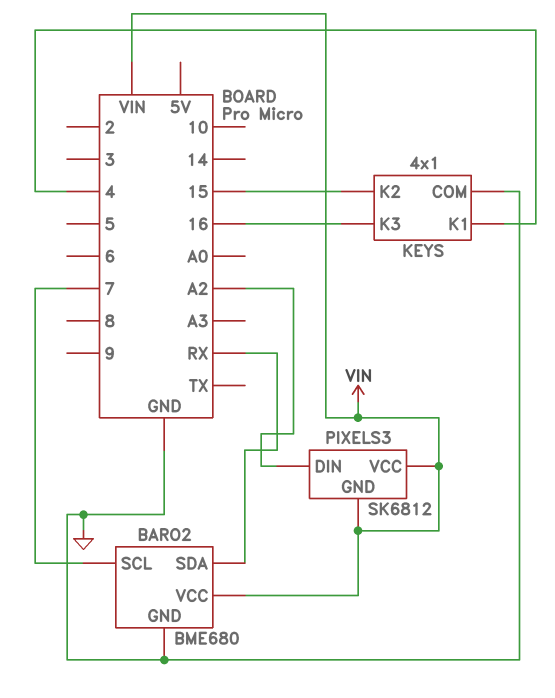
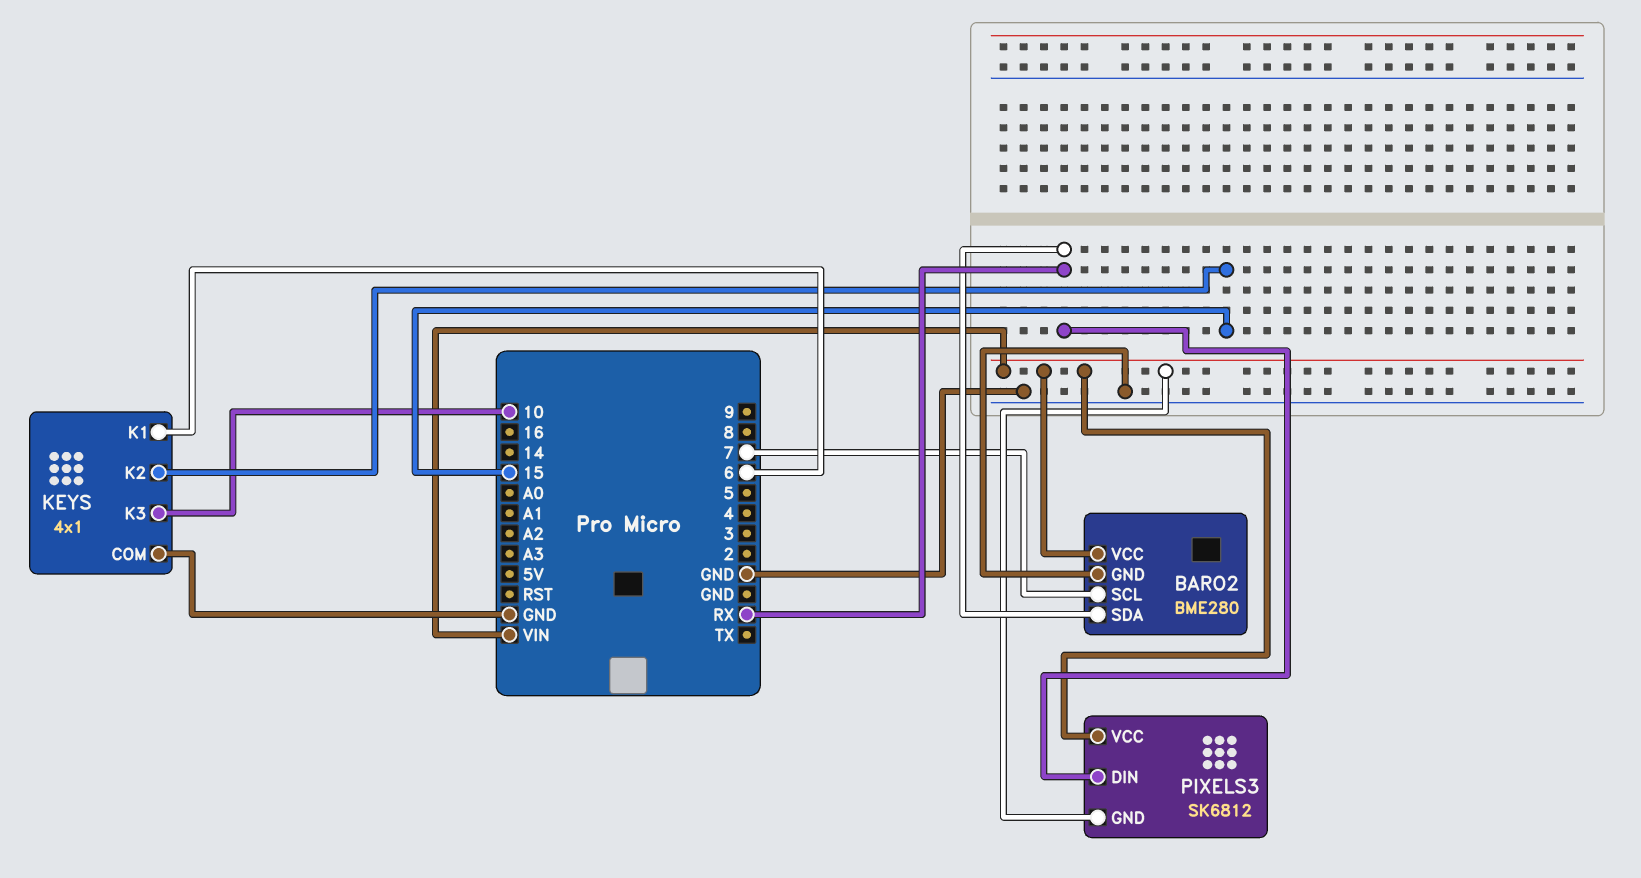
BARO2: BME680 -> BME280
KEYS pin K1: 4 -> 6
KEYS pin K3: 16 -> 10
PIXELS3 pin DIN: A2 -> RX

